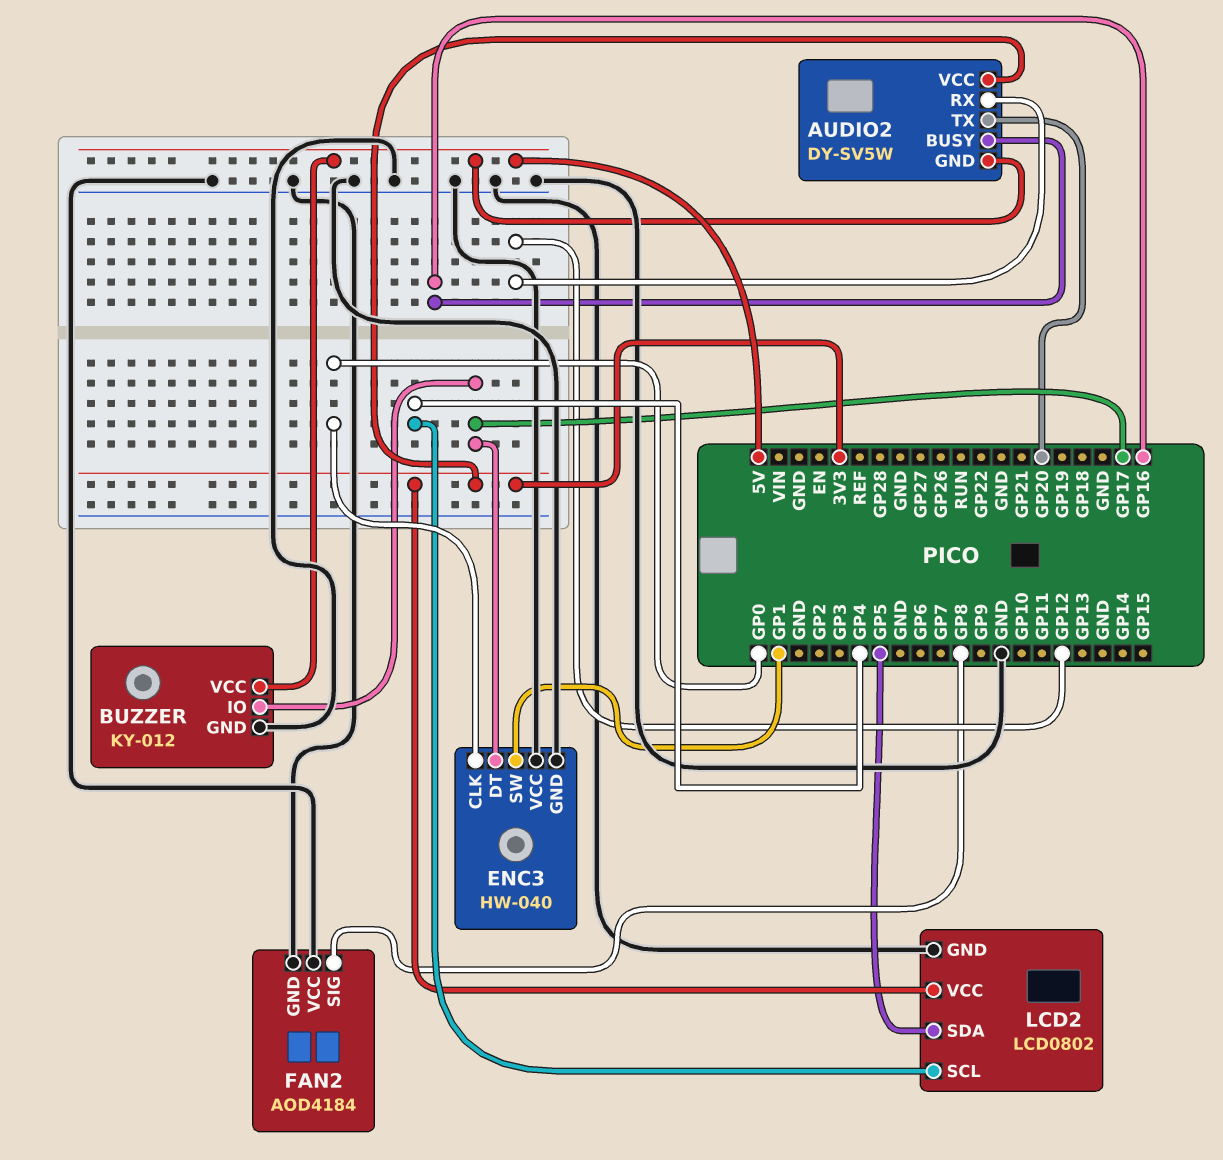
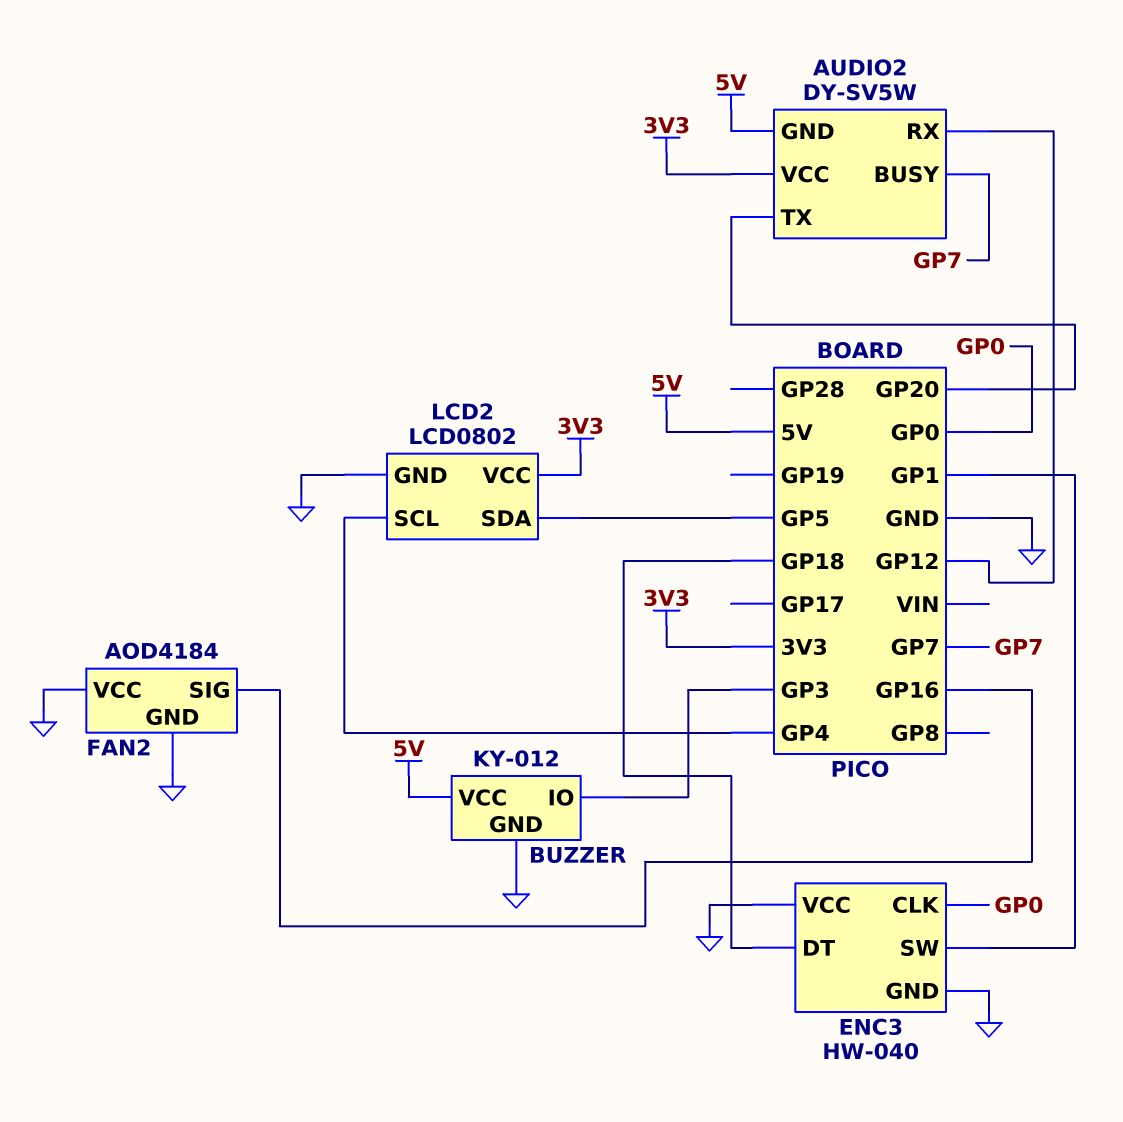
AUDIO2 pin BUSY: GP16 -> GP7
BUZZER pin IO: GP17 -> GP3
ENC3 pin DT: GP17 -> GP18
FAN2 pin SIG: GP8 -> GP16

